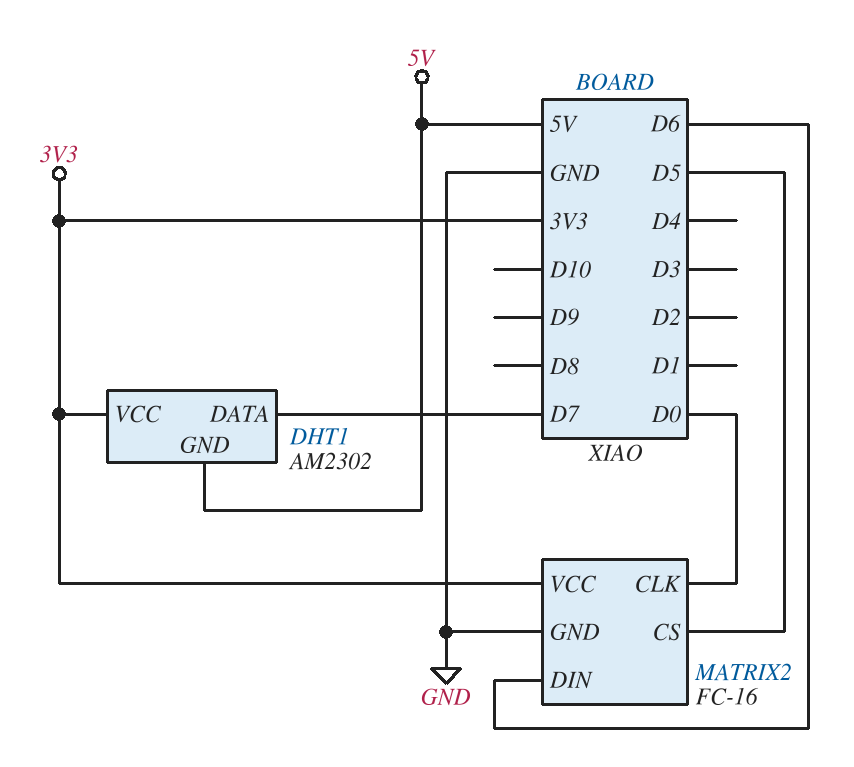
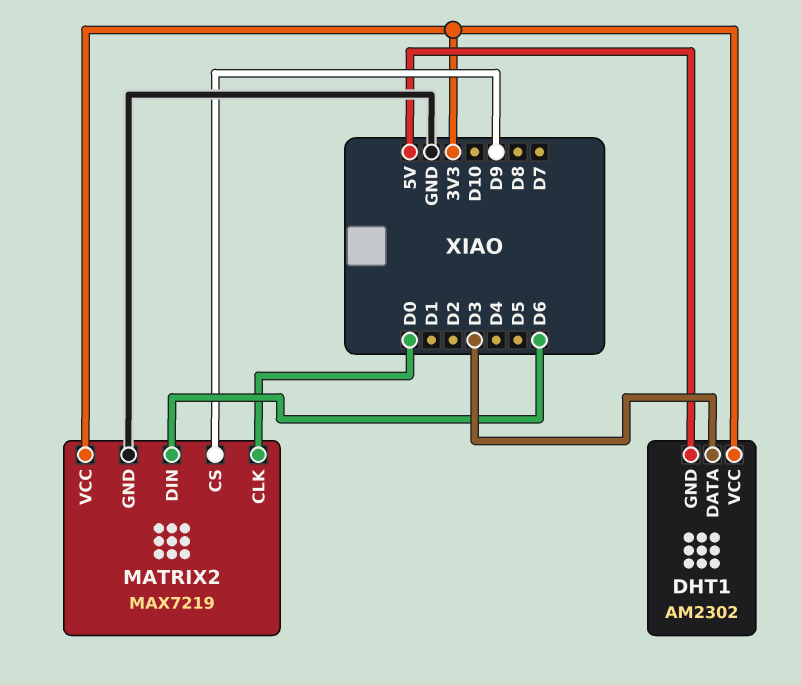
DHT1 pin DATA: D7 -> D3
MATRIX2: FC-16 -> MAX7219
MATRIX2 pin CS: D5 -> D9

